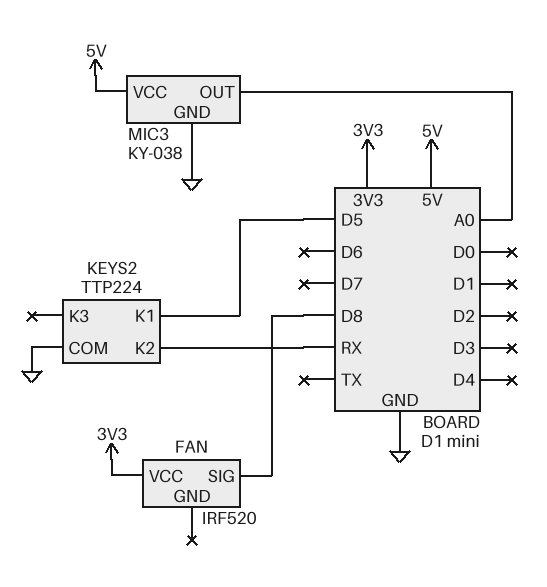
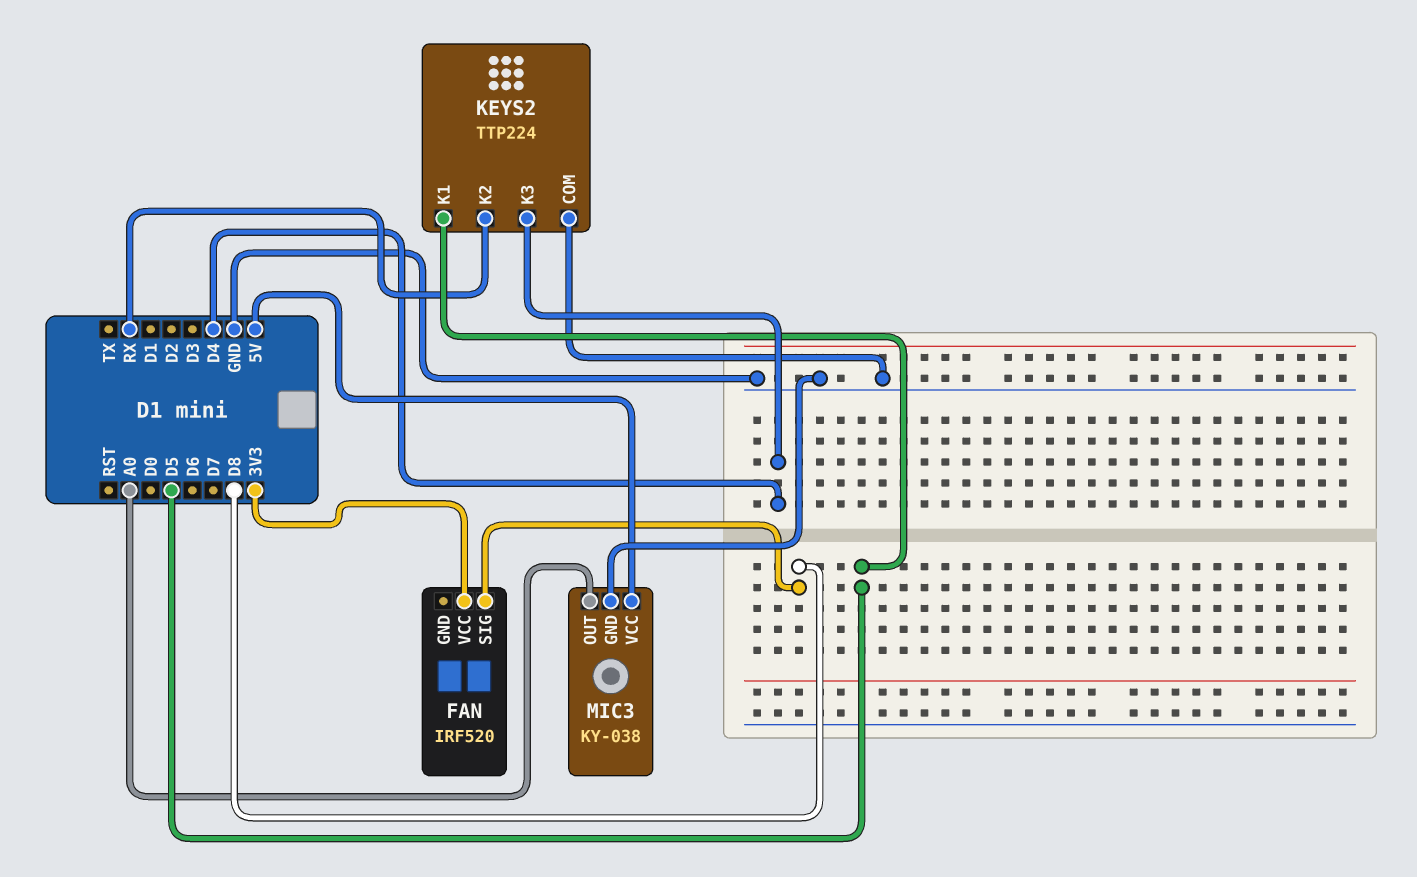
KEYS2 pin K3: none -> D4

